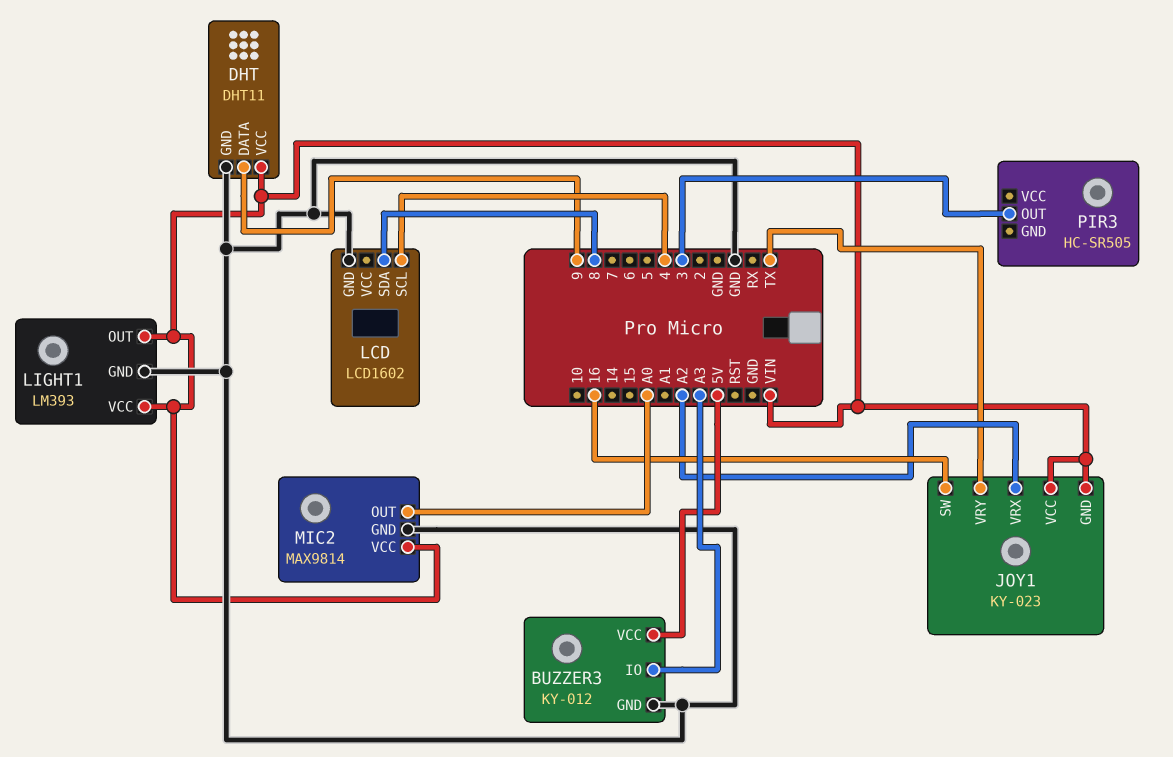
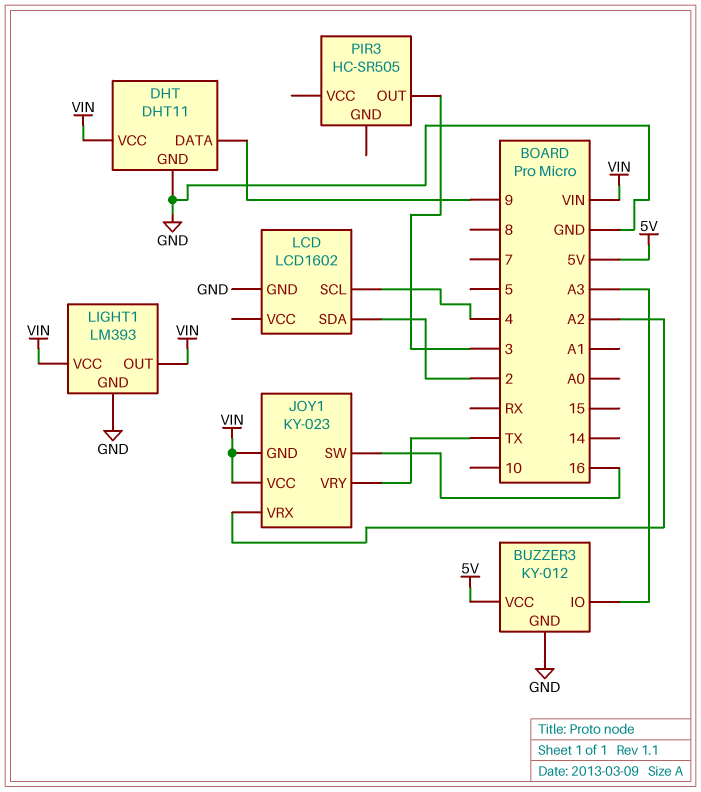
LCD pin SDA: 8 -> 2
MIC2: MAX9814 -> none
MIC2 pin GND: GND -> none
MIC2 pin OUT: A0 -> none
MIC2 pin VCC: VIN -> none

